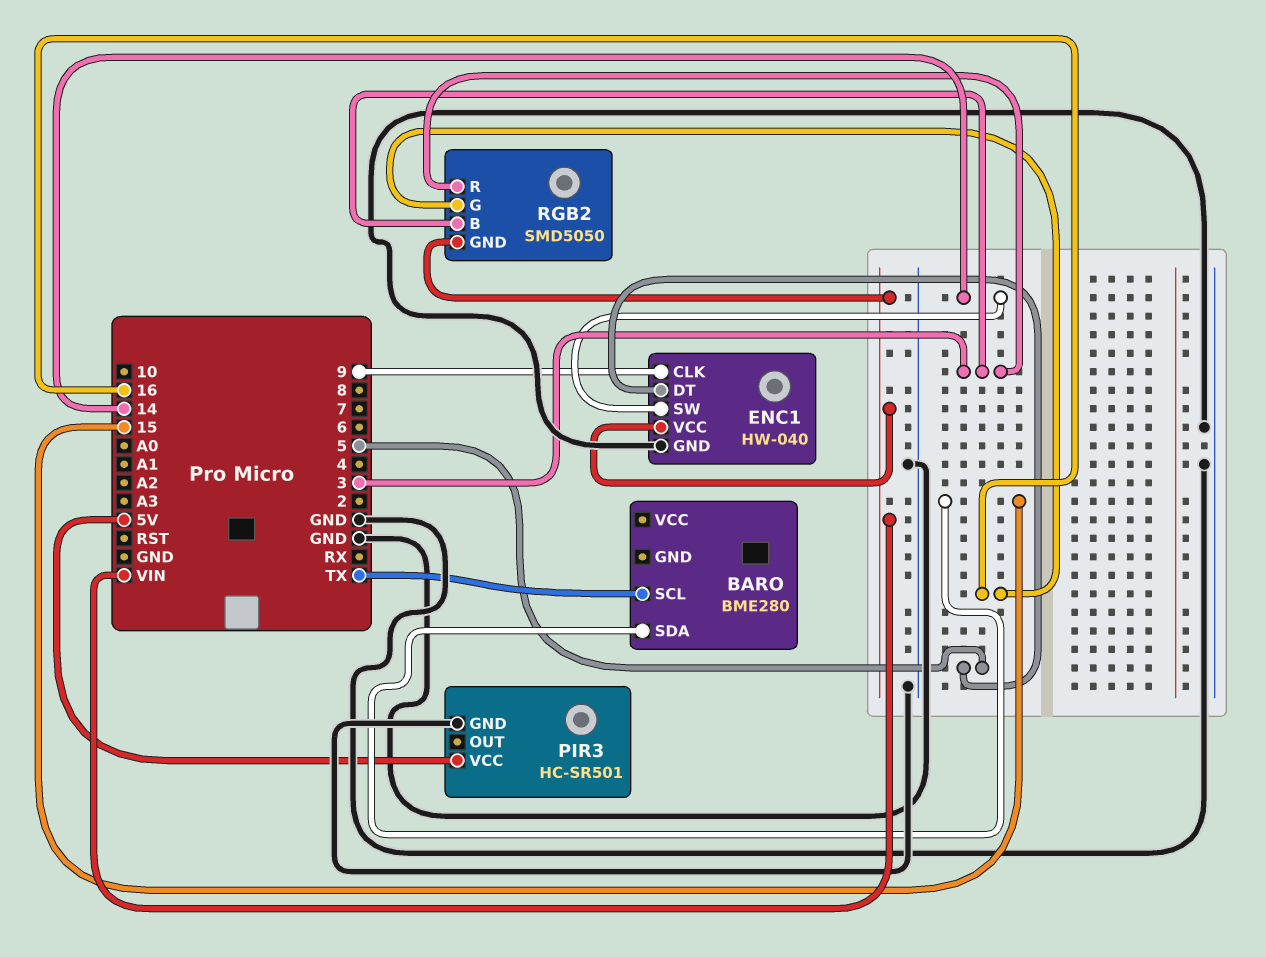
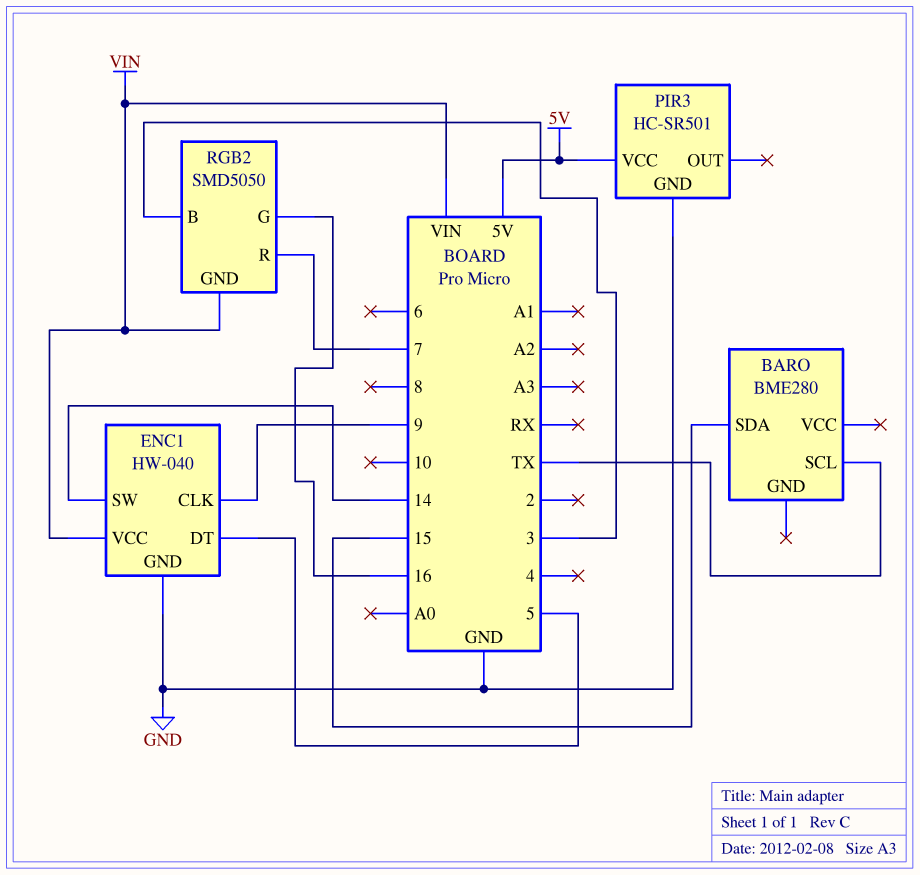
RGB2 pin R: 3 -> 7

